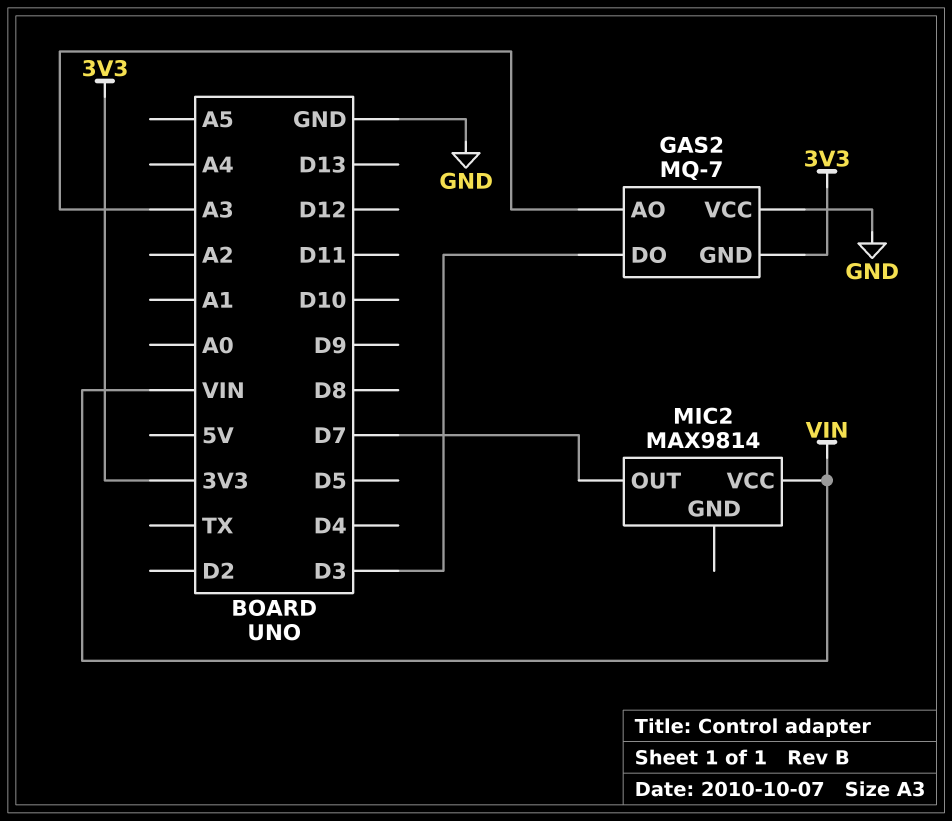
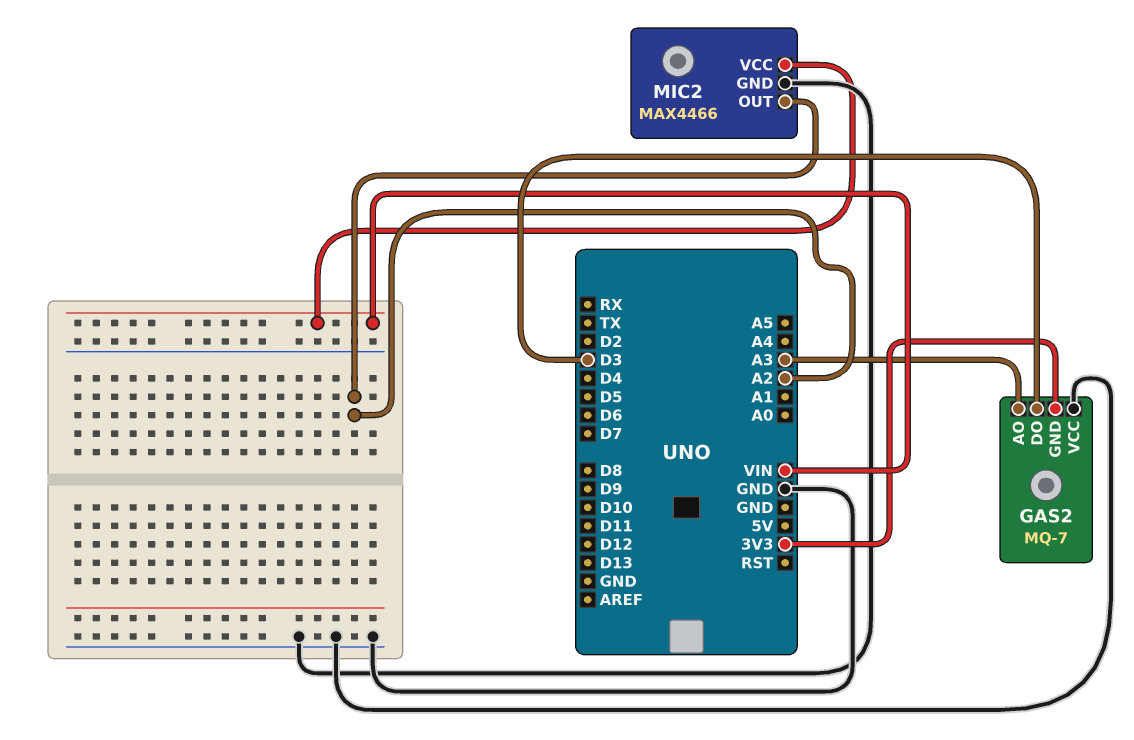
MIC2: MAX9814 -> MAX4466
MIC2 pin GND: none -> GND
MIC2 pin OUT: D7 -> A2

